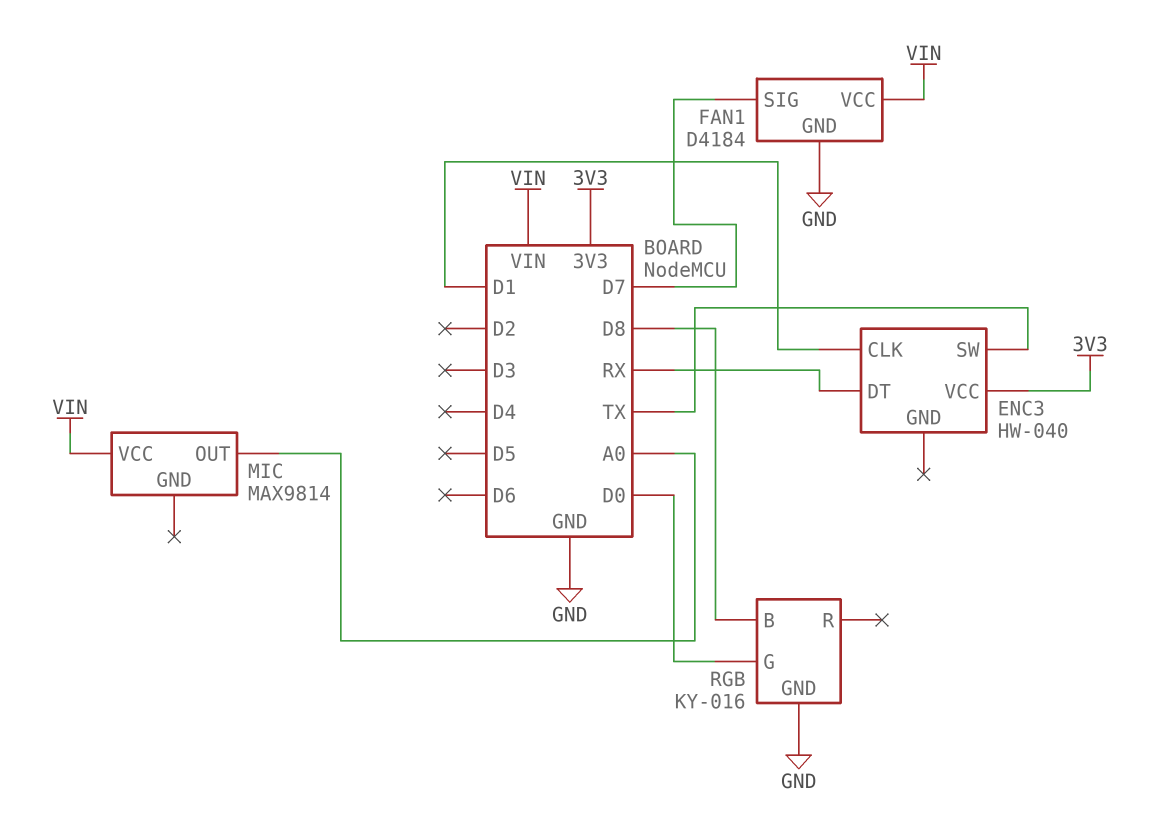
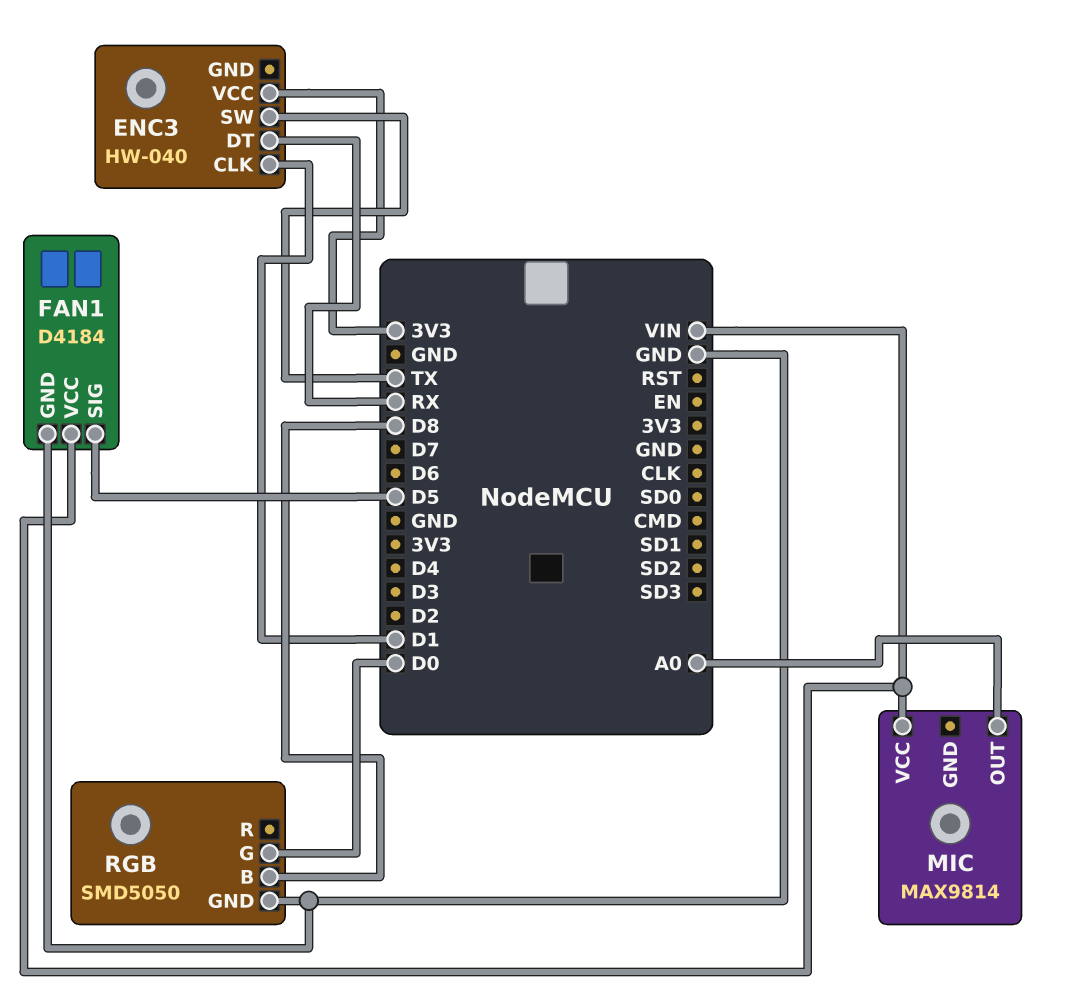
FAN1 pin SIG: D7 -> D5
RGB: KY-016 -> SMD5050

